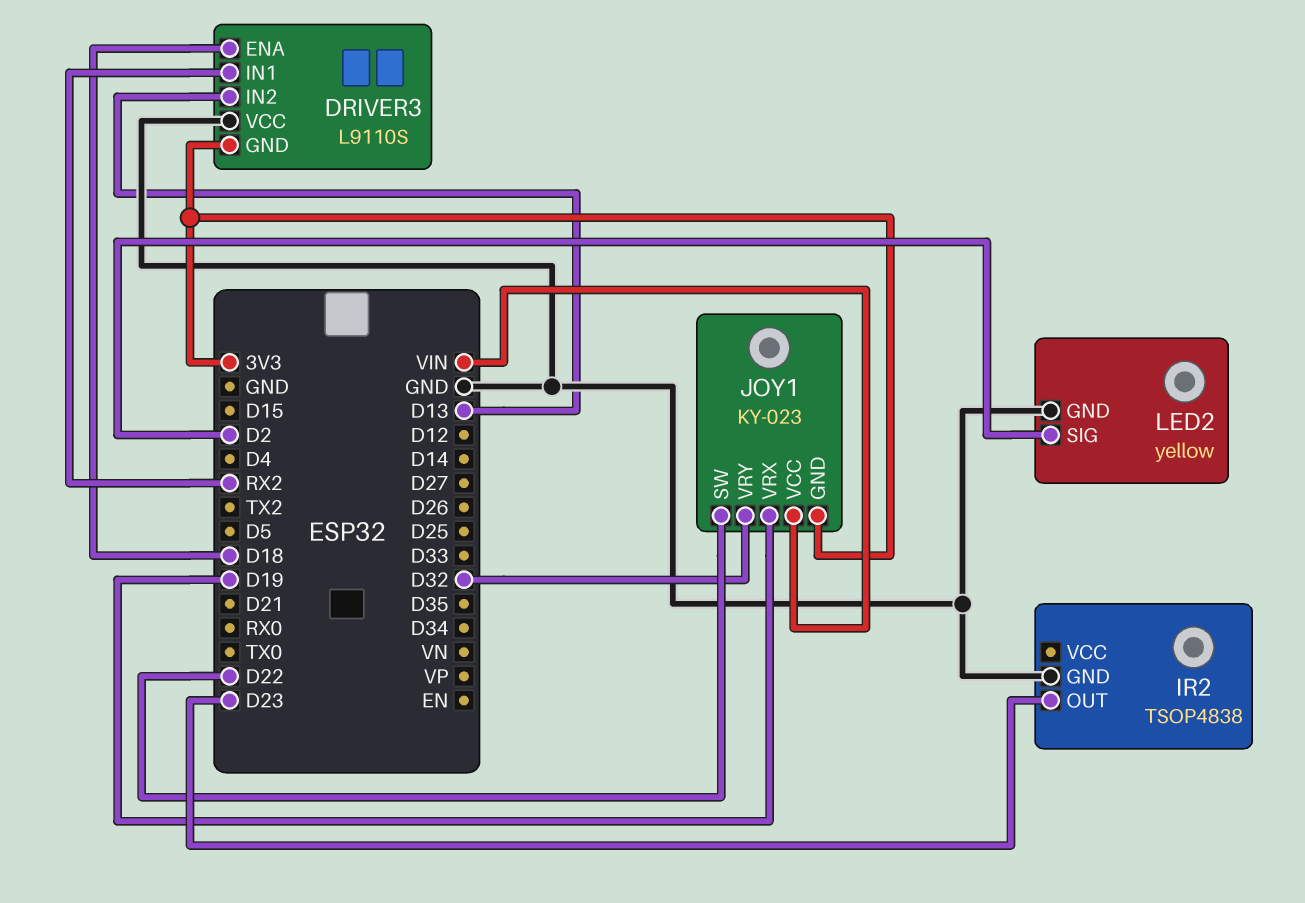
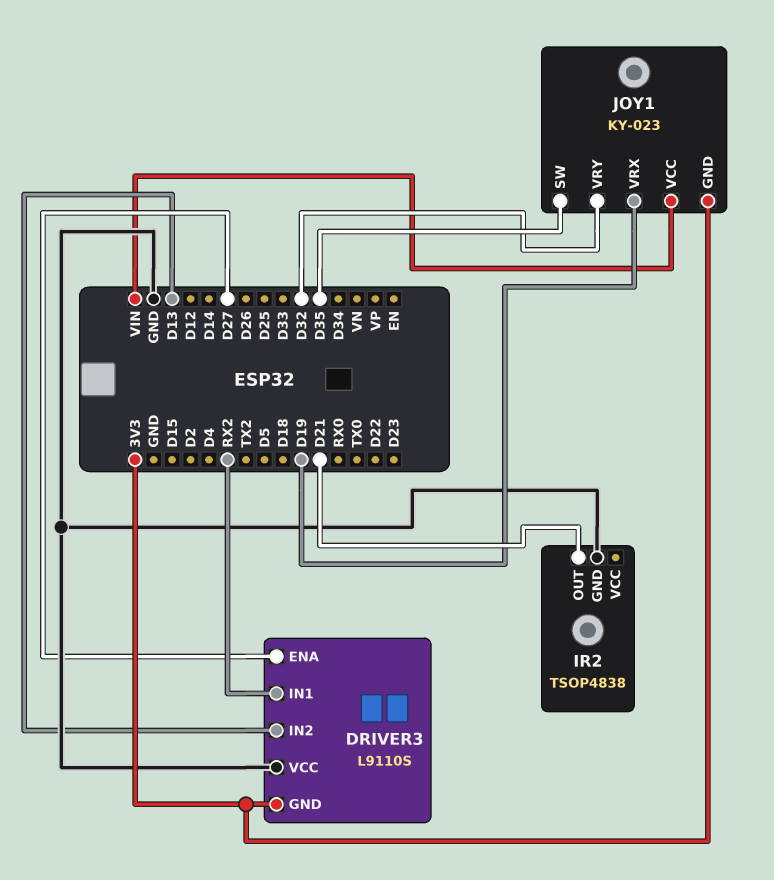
DRIVER3 pin ENA: D18 -> D27
IR2 pin OUT: D23 -> D21
JOY1 pin SW: D22 -> D35
LED2: yellow -> none
LED2 pin GND: GND -> none
LED2 pin SIG: D2 -> none

